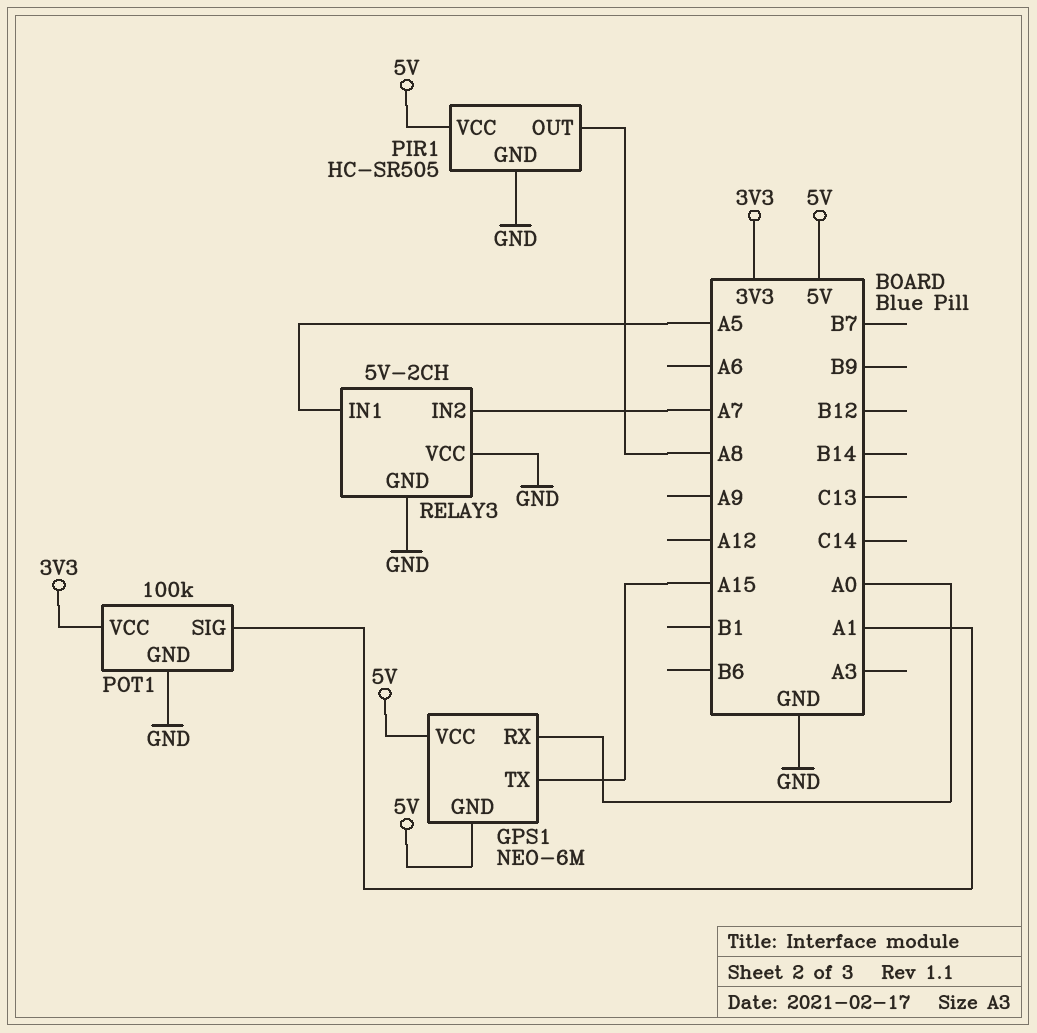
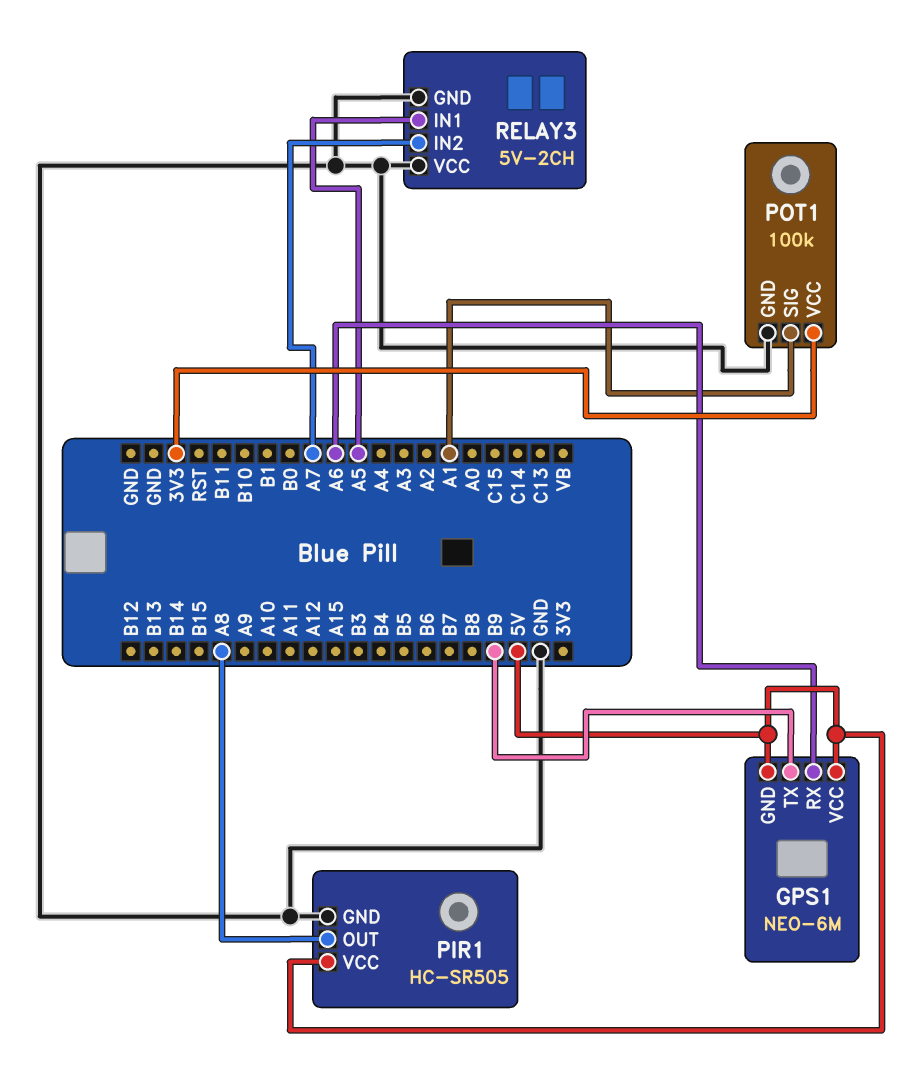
GPS1 pin RX: A0 -> A6
GPS1 pin TX: A15 -> B9

